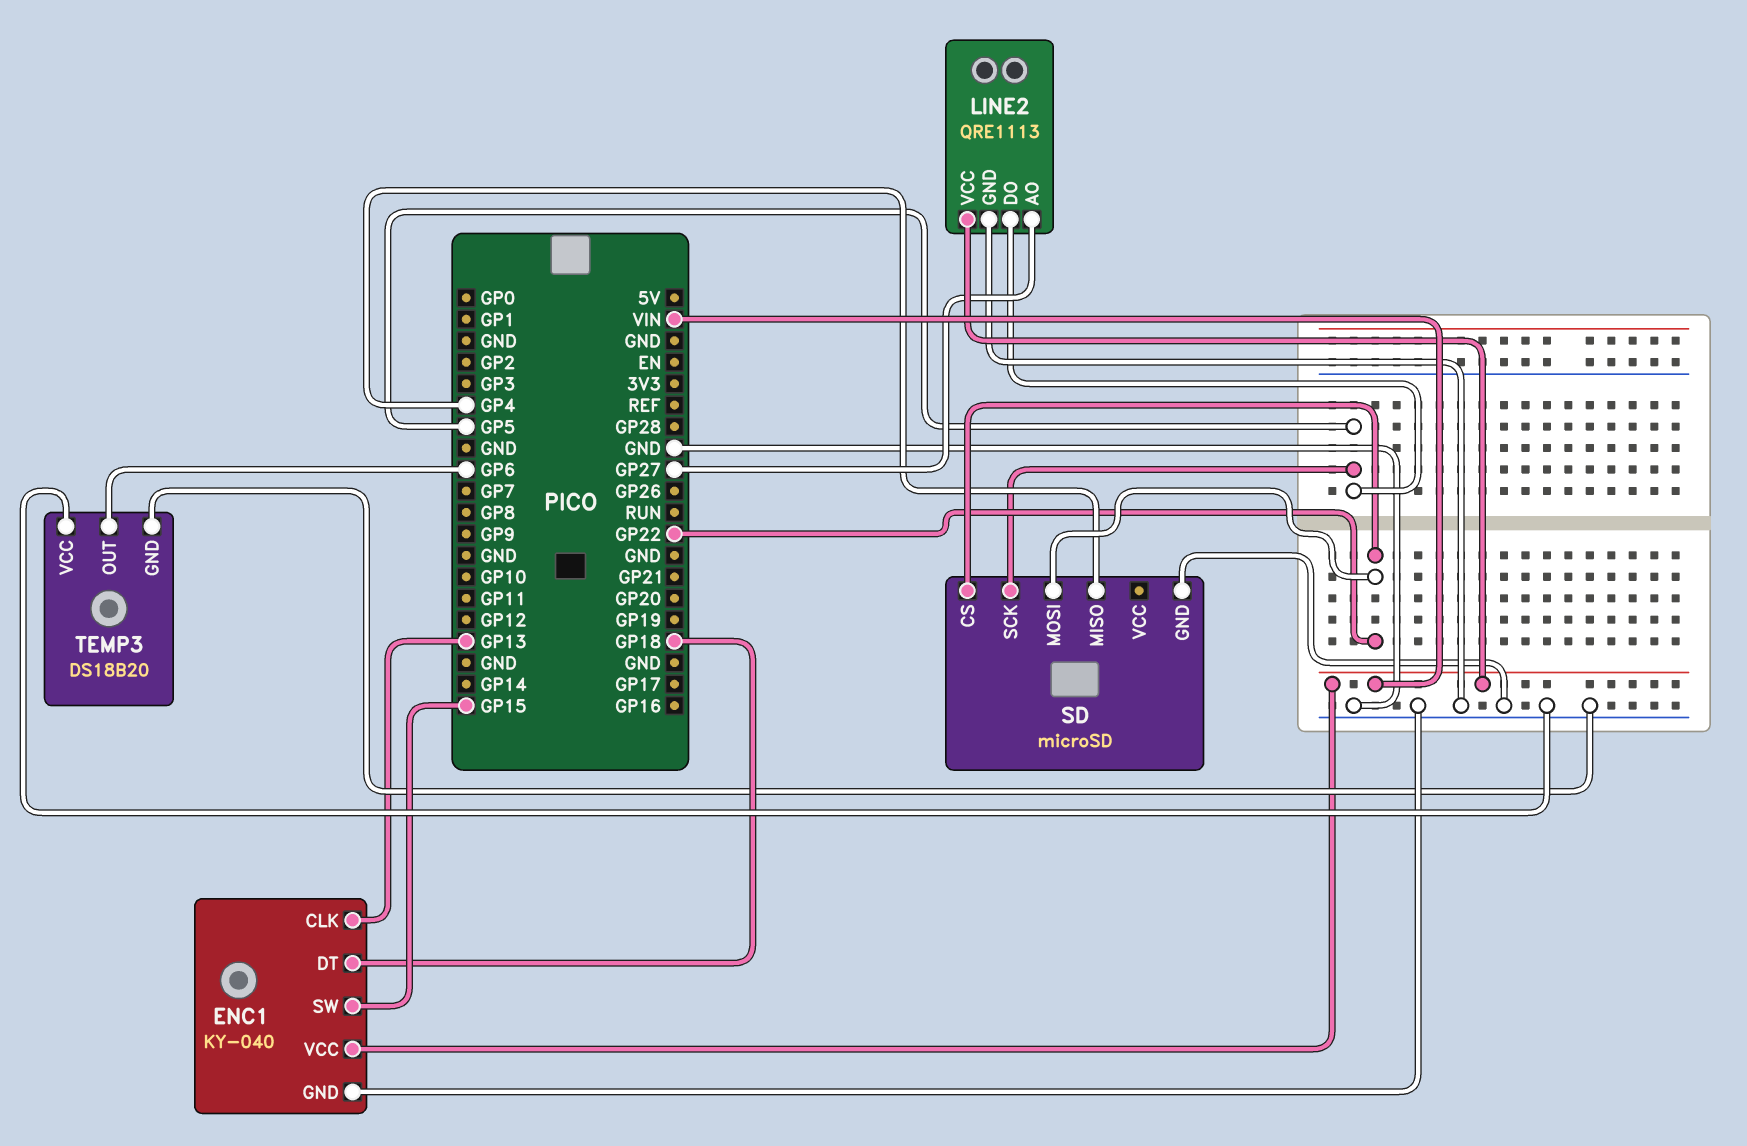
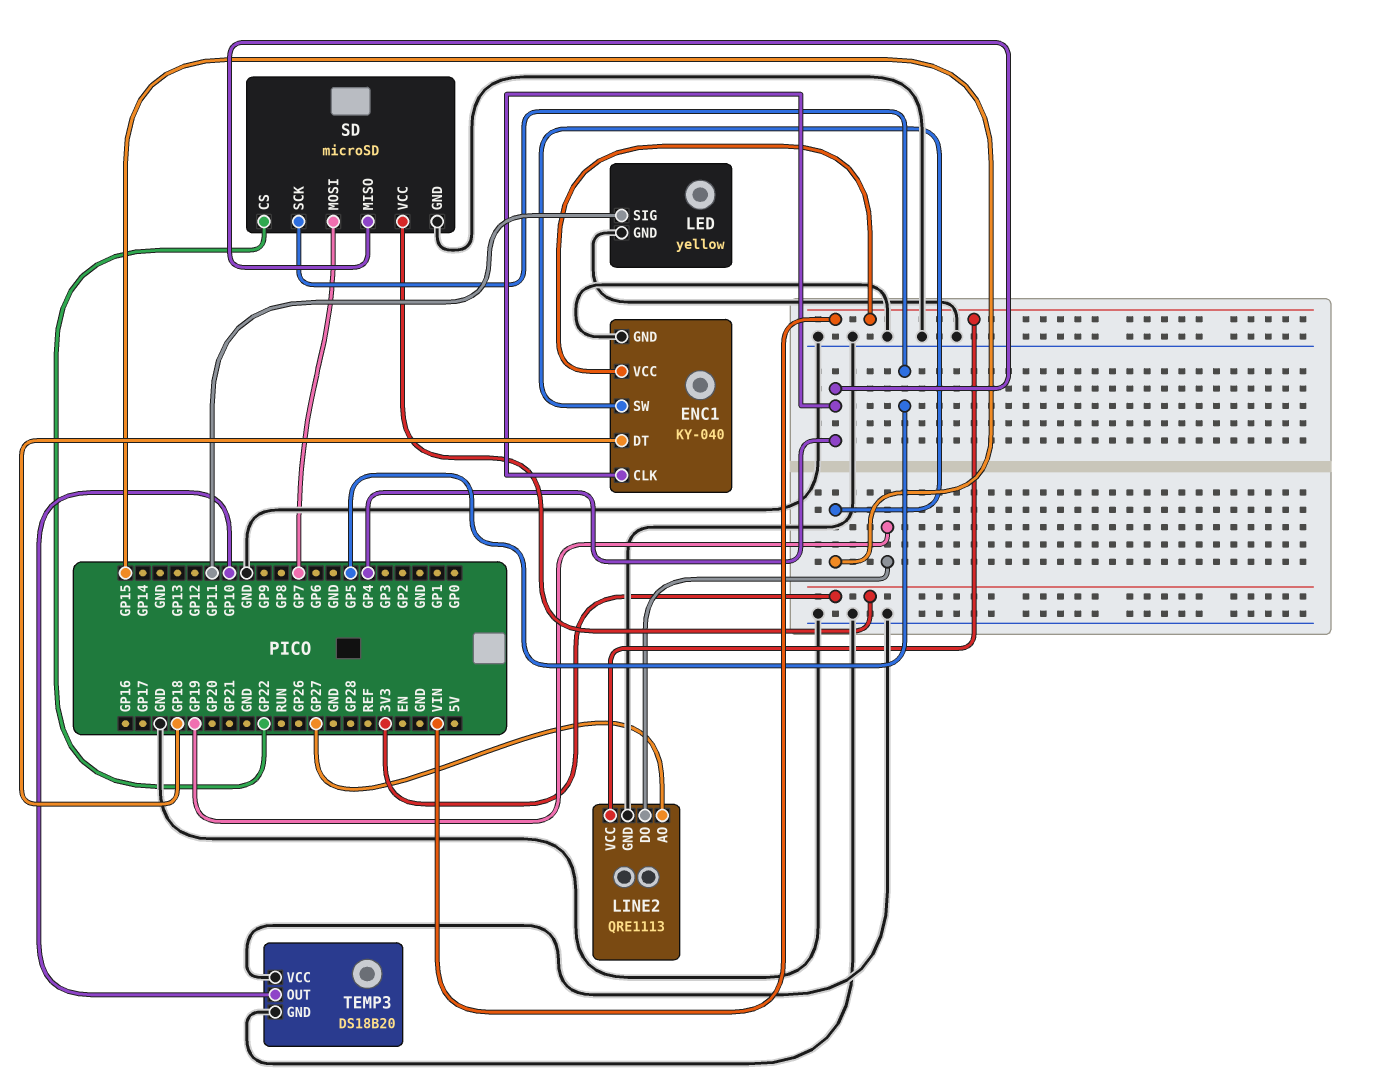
ENC1 pin CLK: GP13 -> GP4
LED: none -> yellow
LED pin GND: none -> GND
LED pin SIG: none -> GP11
LINE2 pin DO: GP5 -> GP19
SD pin MOSI: GP22 -> GP7
SD pin VCC: none -> 3V3
TEMP3 pin OUT: GP6 -> GP10

